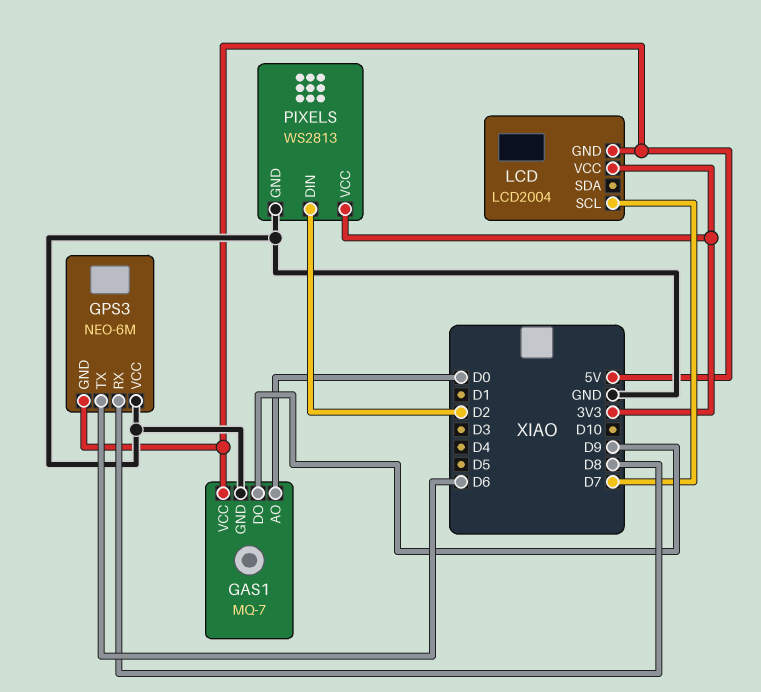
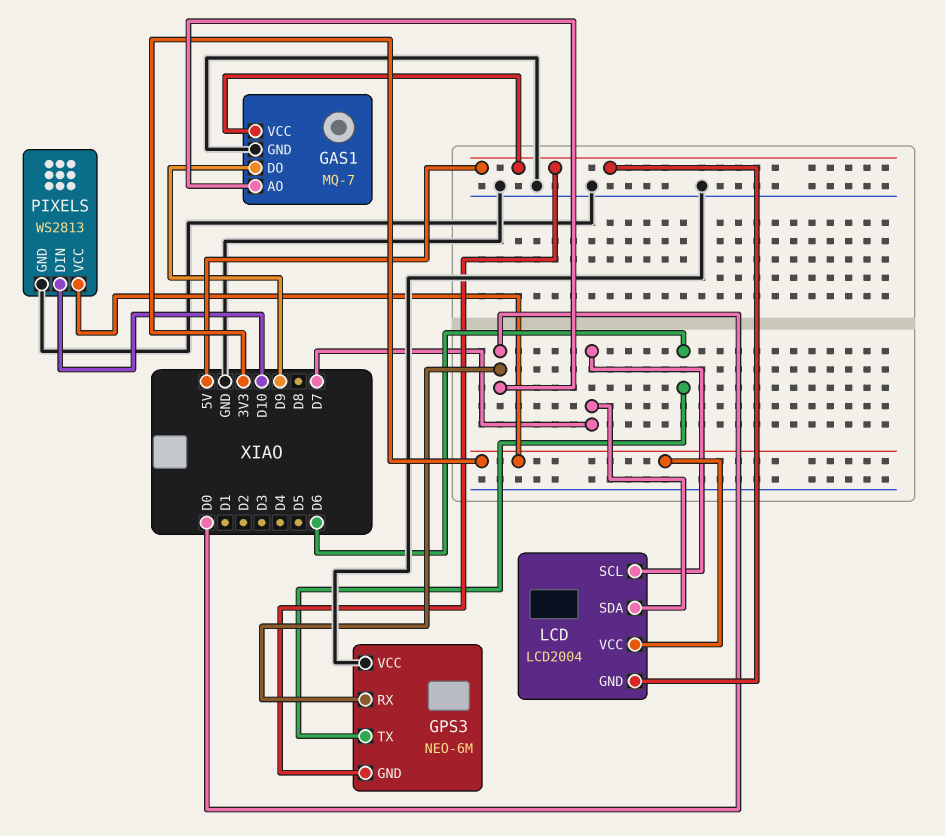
GPS3 pin RX: D8 -> D0
LCD pin SDA: none -> D7
PIXELS pin DIN: D2 -> D10

